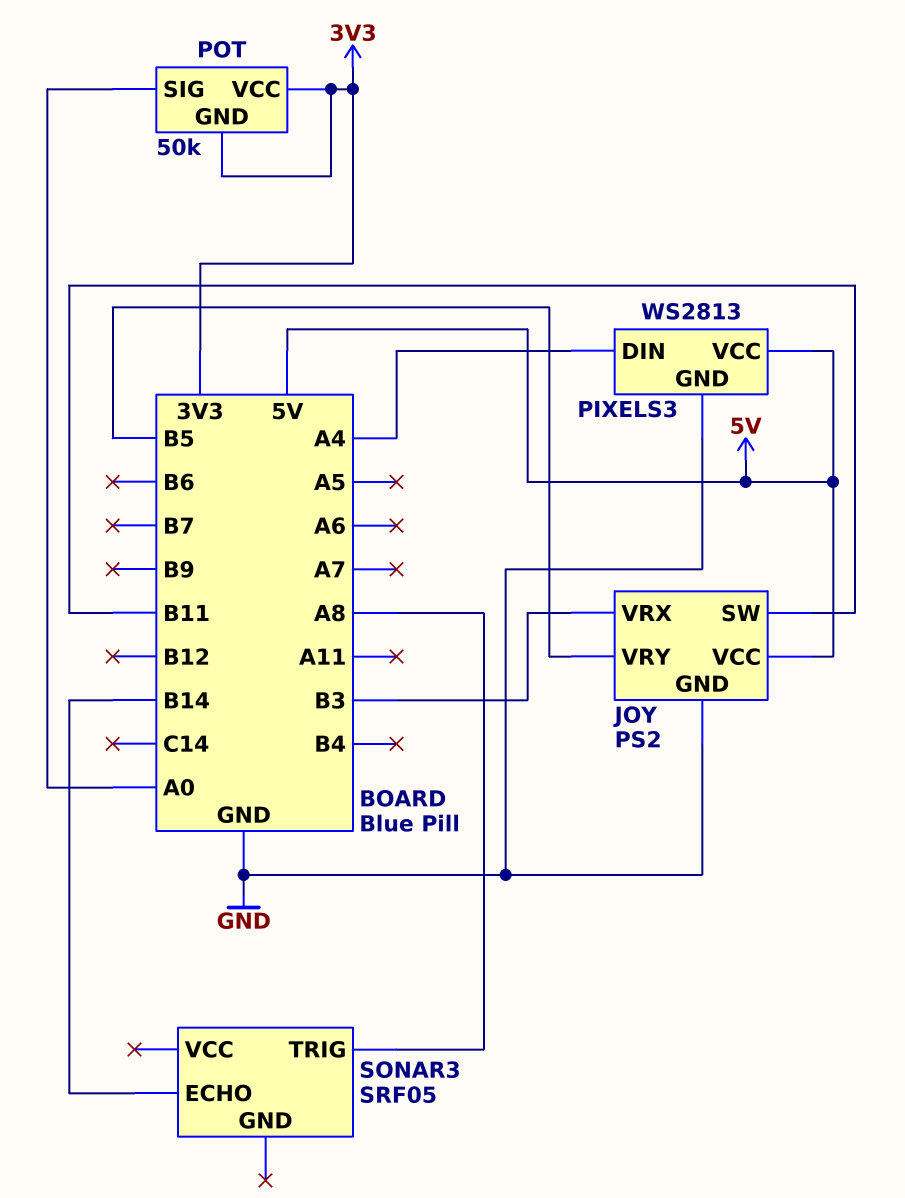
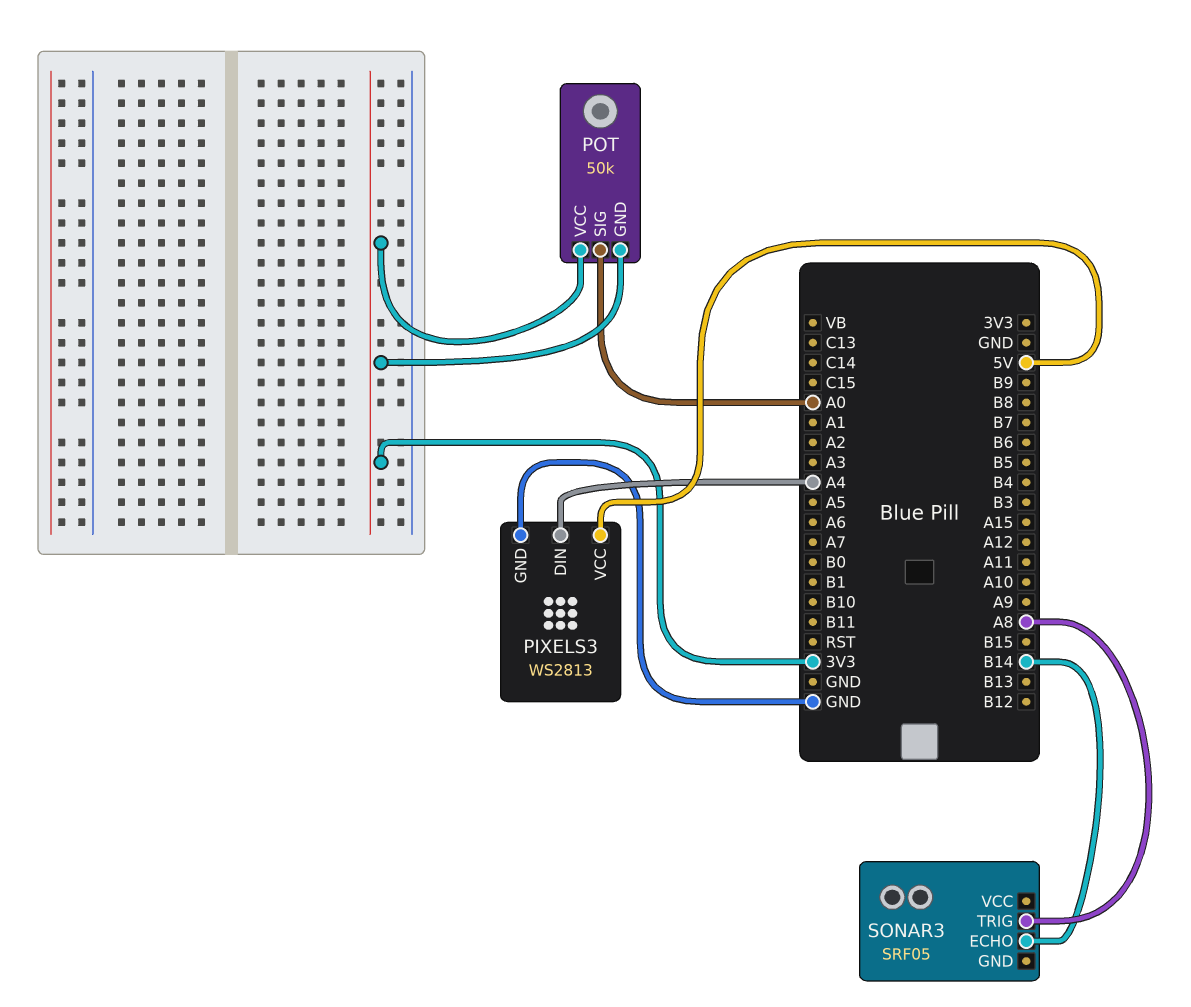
JOY: PS2 -> none
JOY pin GND: GND -> none
JOY pin SW: B11 -> none
JOY pin VCC: 5V -> none
JOY pin VRX: B3 -> none
JOY pin VRY: B5 -> none

